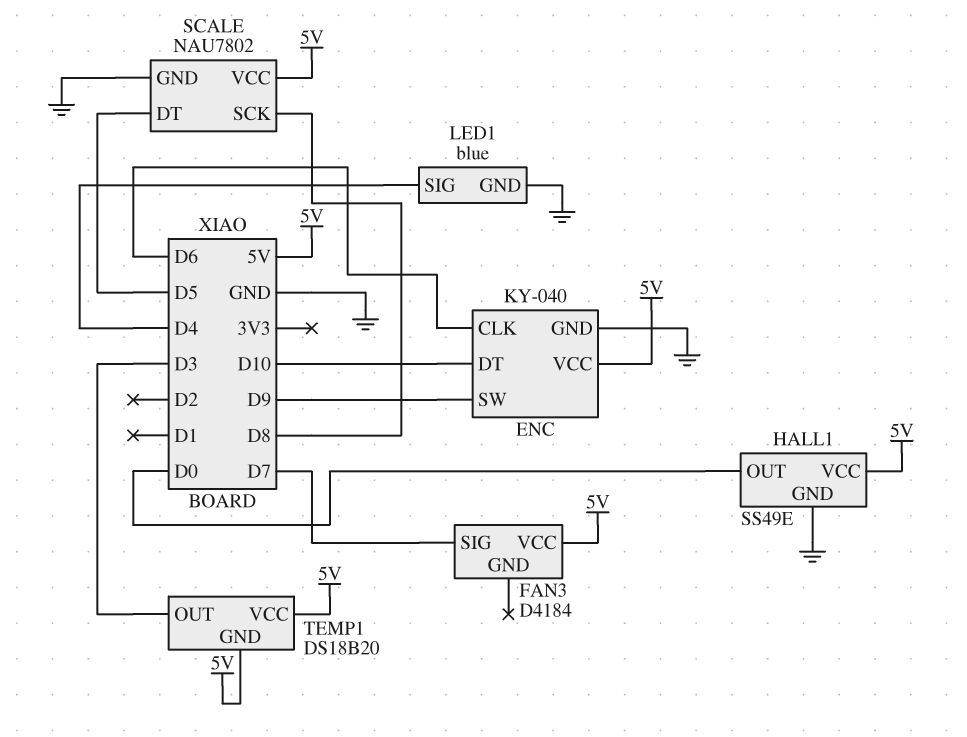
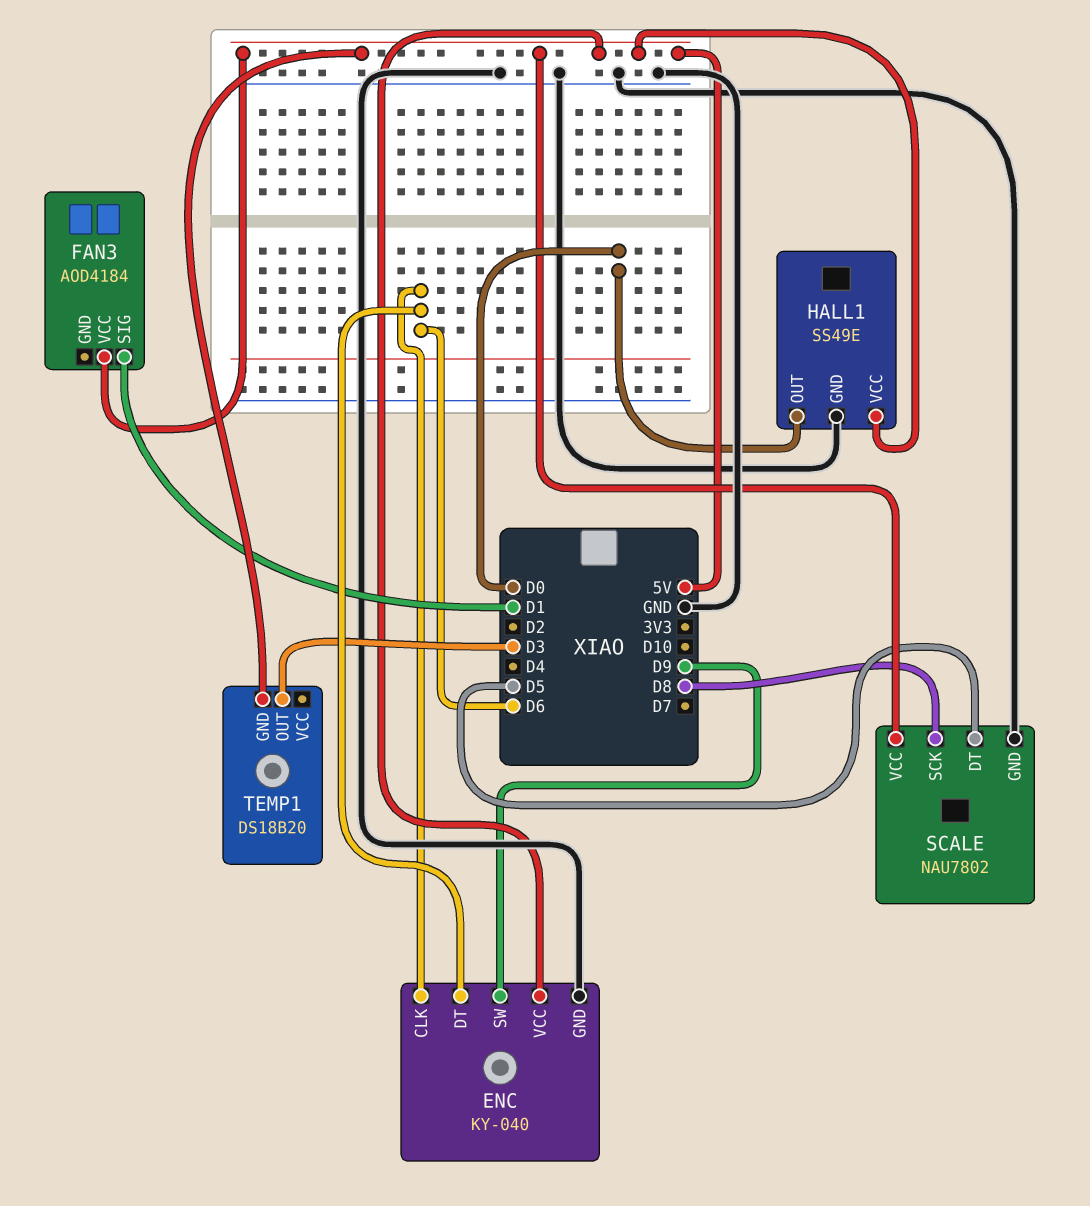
ENC pin DT: D10 -> D6
FAN3: D4184 -> AOD4184
FAN3 pin SIG: D7 -> D1
LED1: blue -> none
LED1 pin GND: GND -> none
LED1 pin SIG: D4 -> none
TEMP1 pin VCC: 5V -> none

